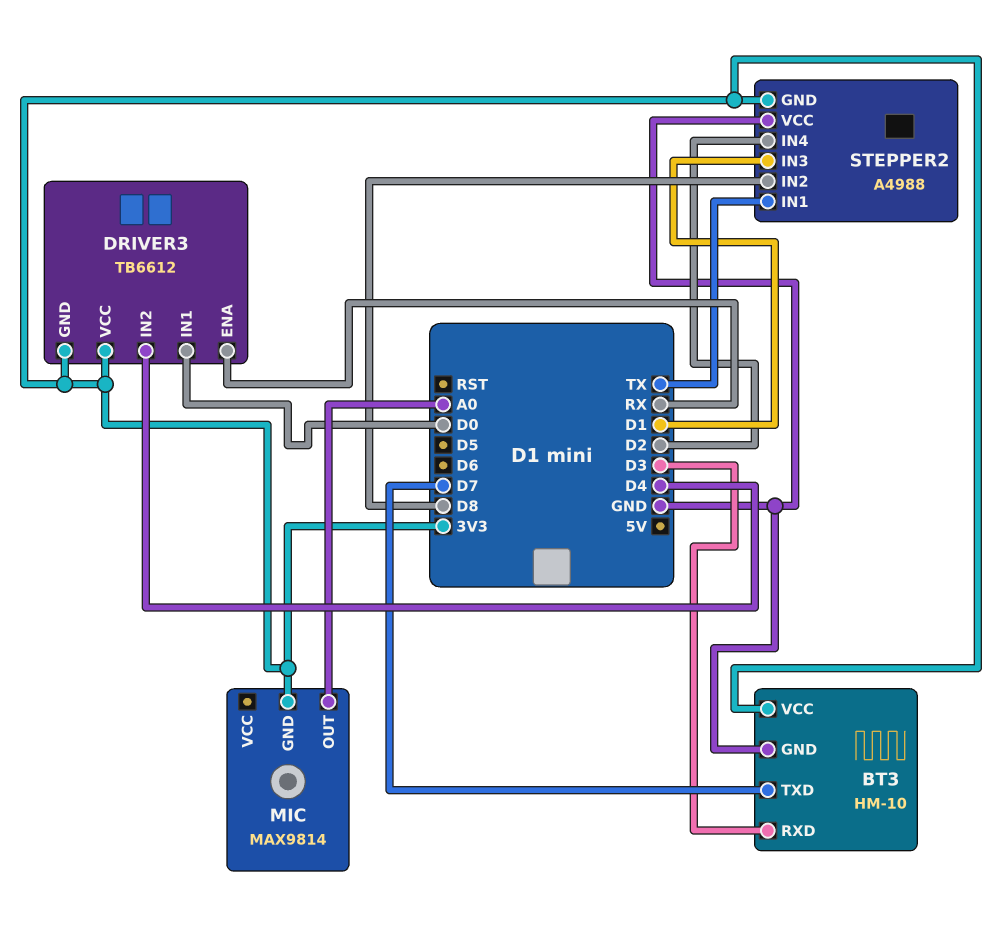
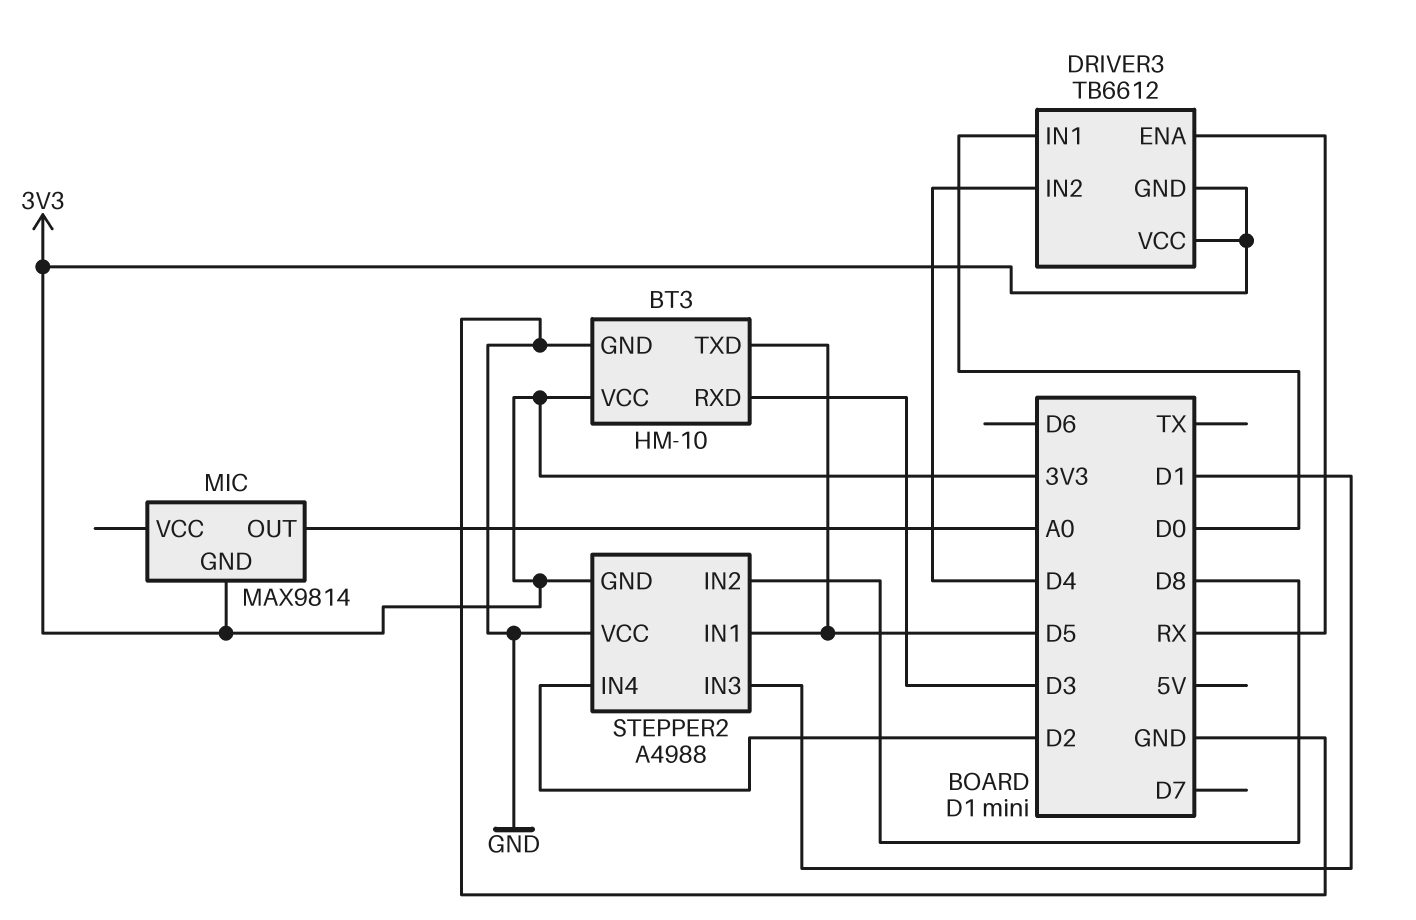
BT3 pin TXD: D7 -> D5
STEPPER2 pin IN1: TX -> D5

